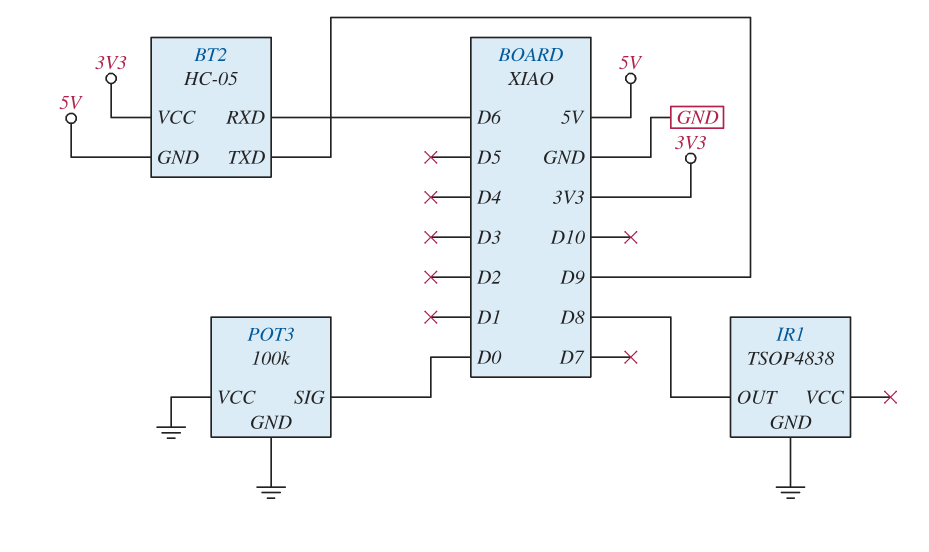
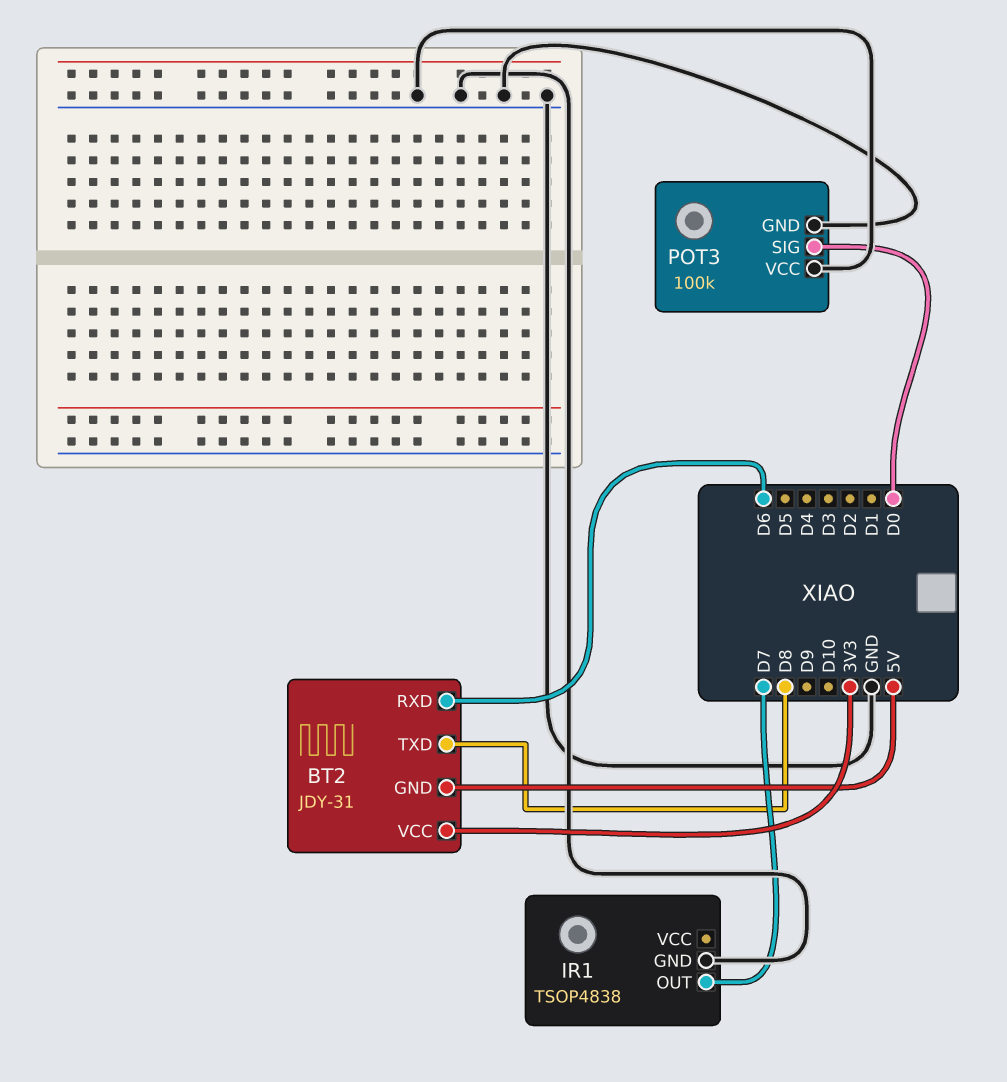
BT2: HC-05 -> JDY-31
BT2 pin TXD: D9 -> D8
IR1 pin OUT: D8 -> D7

